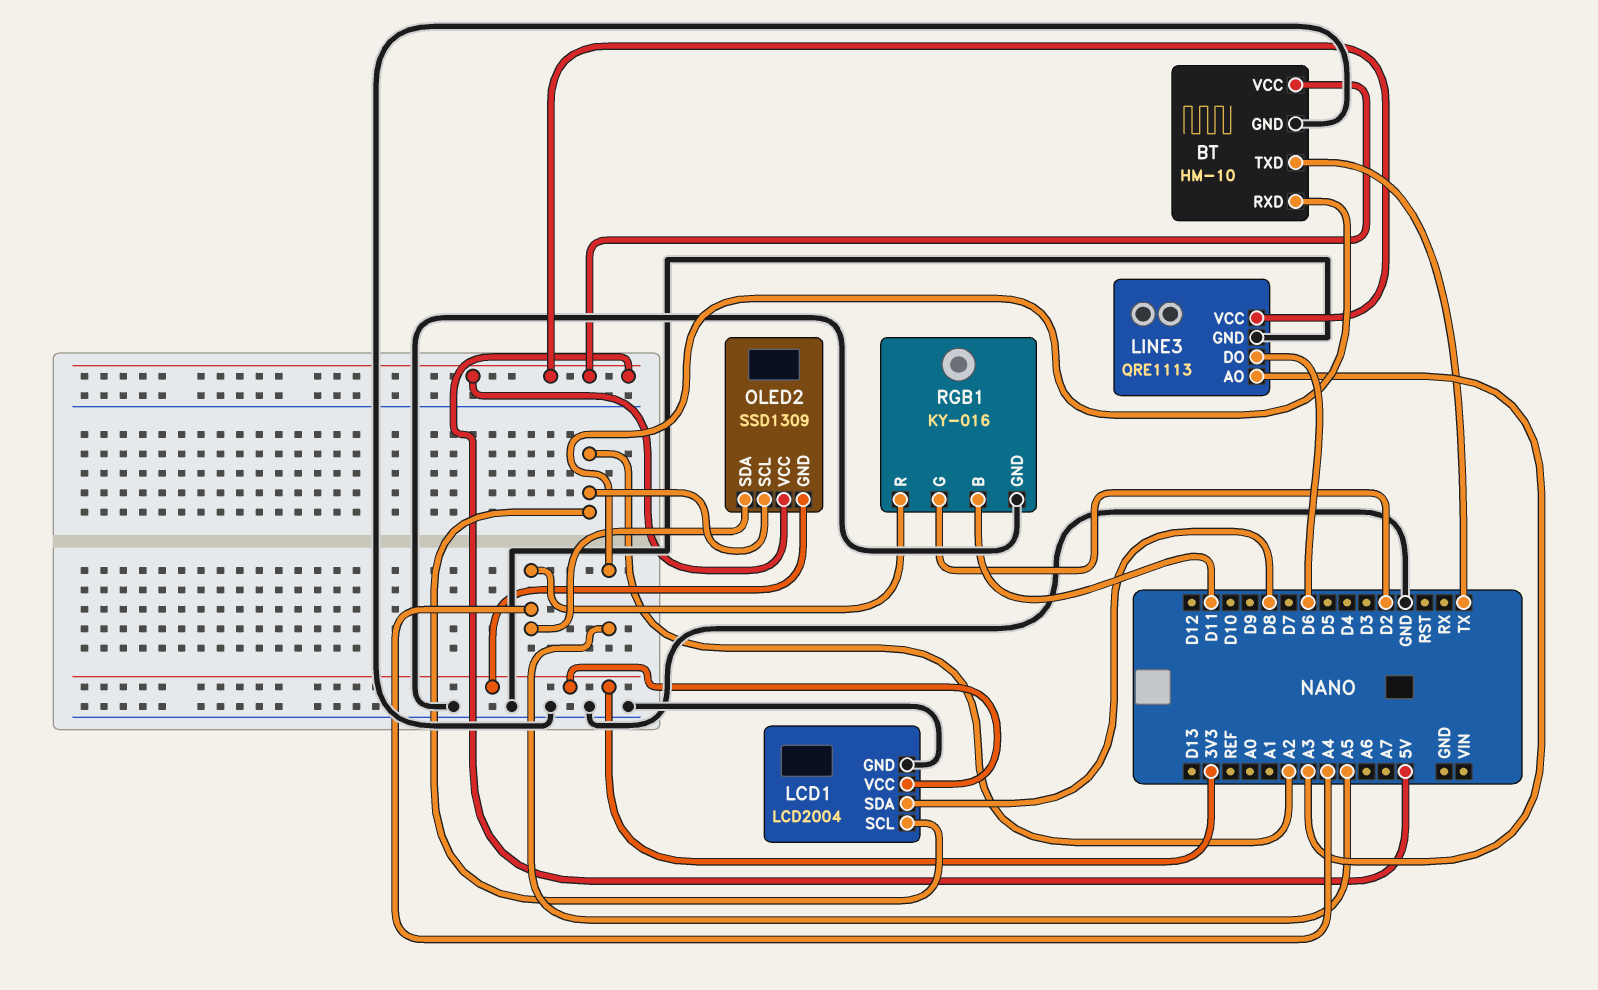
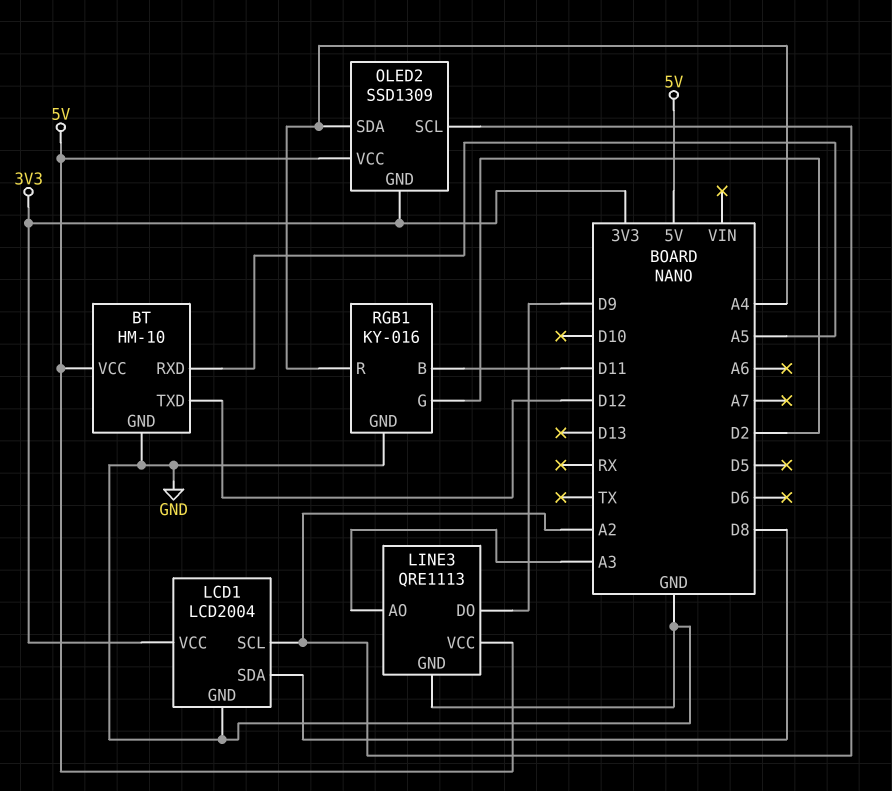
BT pin TXD: TX -> D12
LINE3 pin DO: D6 -> D9

